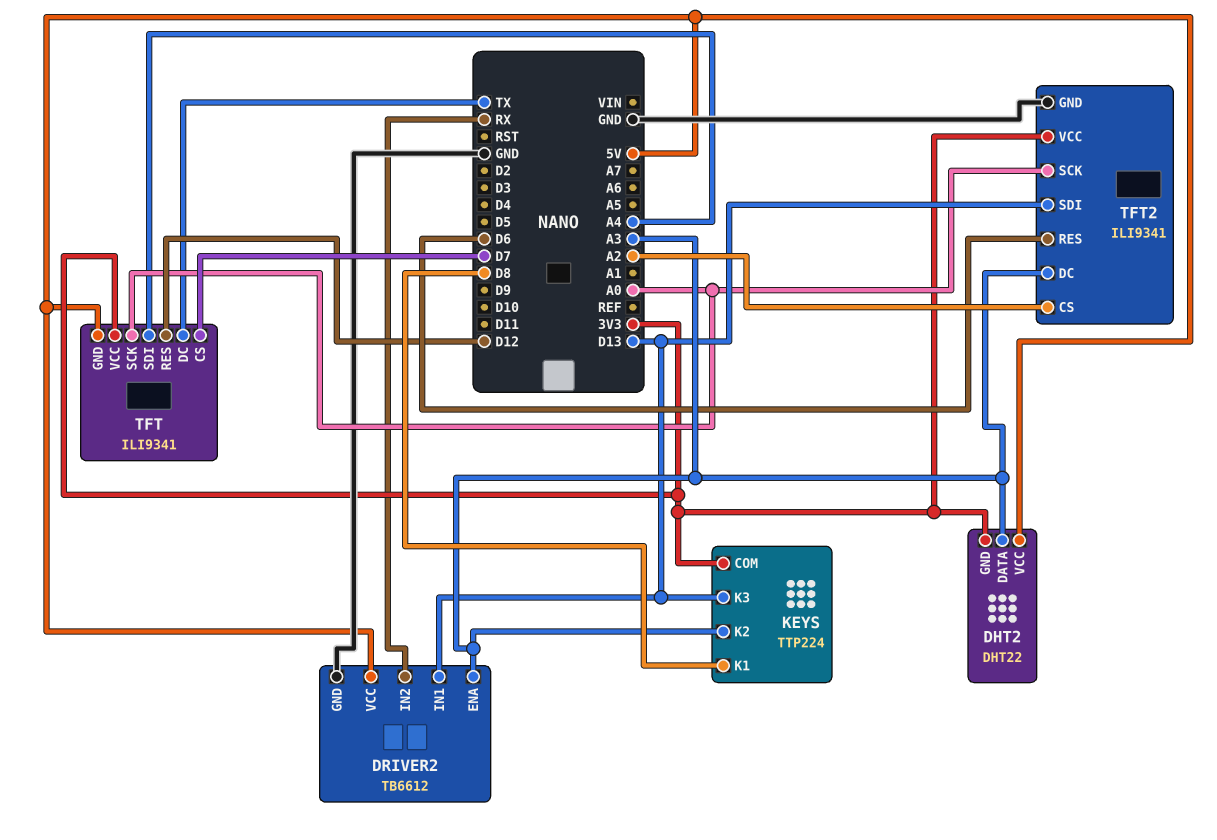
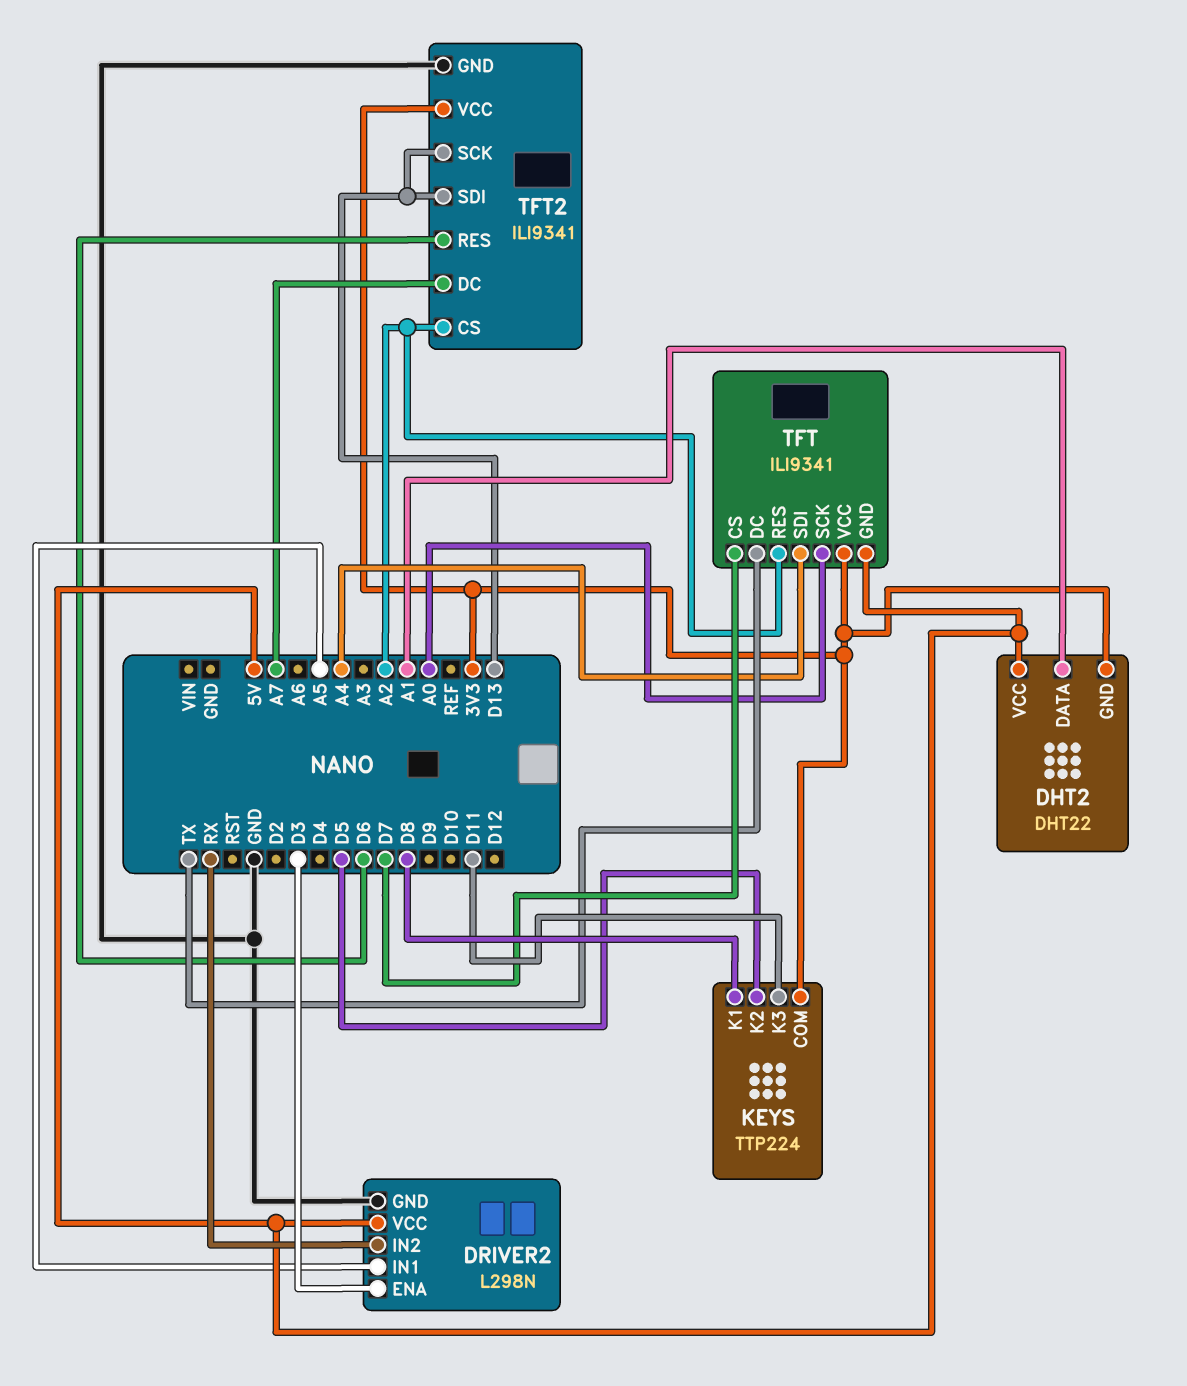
DHT2 pin DATA: A3 -> A1
DRIVER2: TB6612 -> L298N
DRIVER2 pin ENA: A3 -> D3
DRIVER2 pin IN1: D13 -> A5
KEYS pin K2: A3 -> D5
KEYS pin K3: D13 -> D11
TFT pin RES: D12 -> A2
TFT2 pin DC: A3 -> A7
TFT2 pin SCK: A0 -> D13

